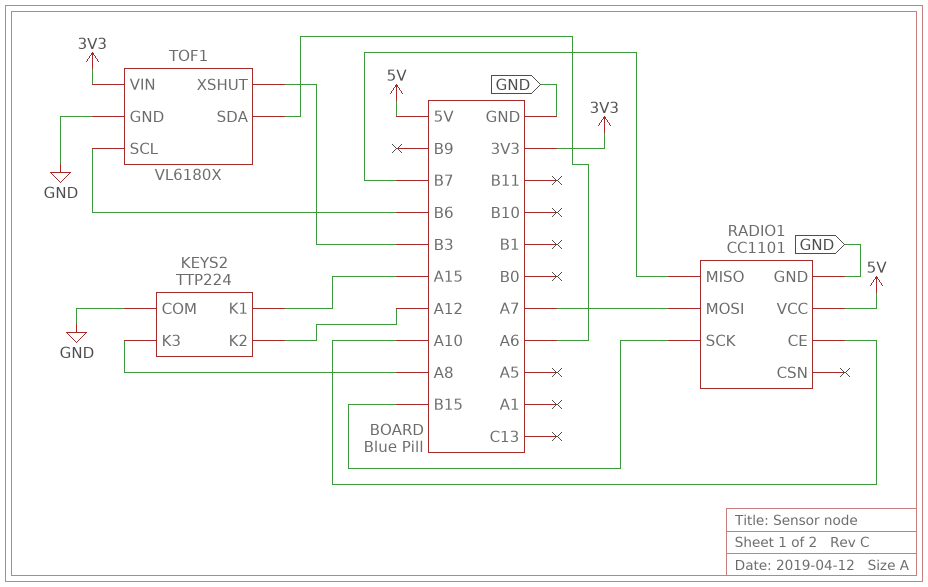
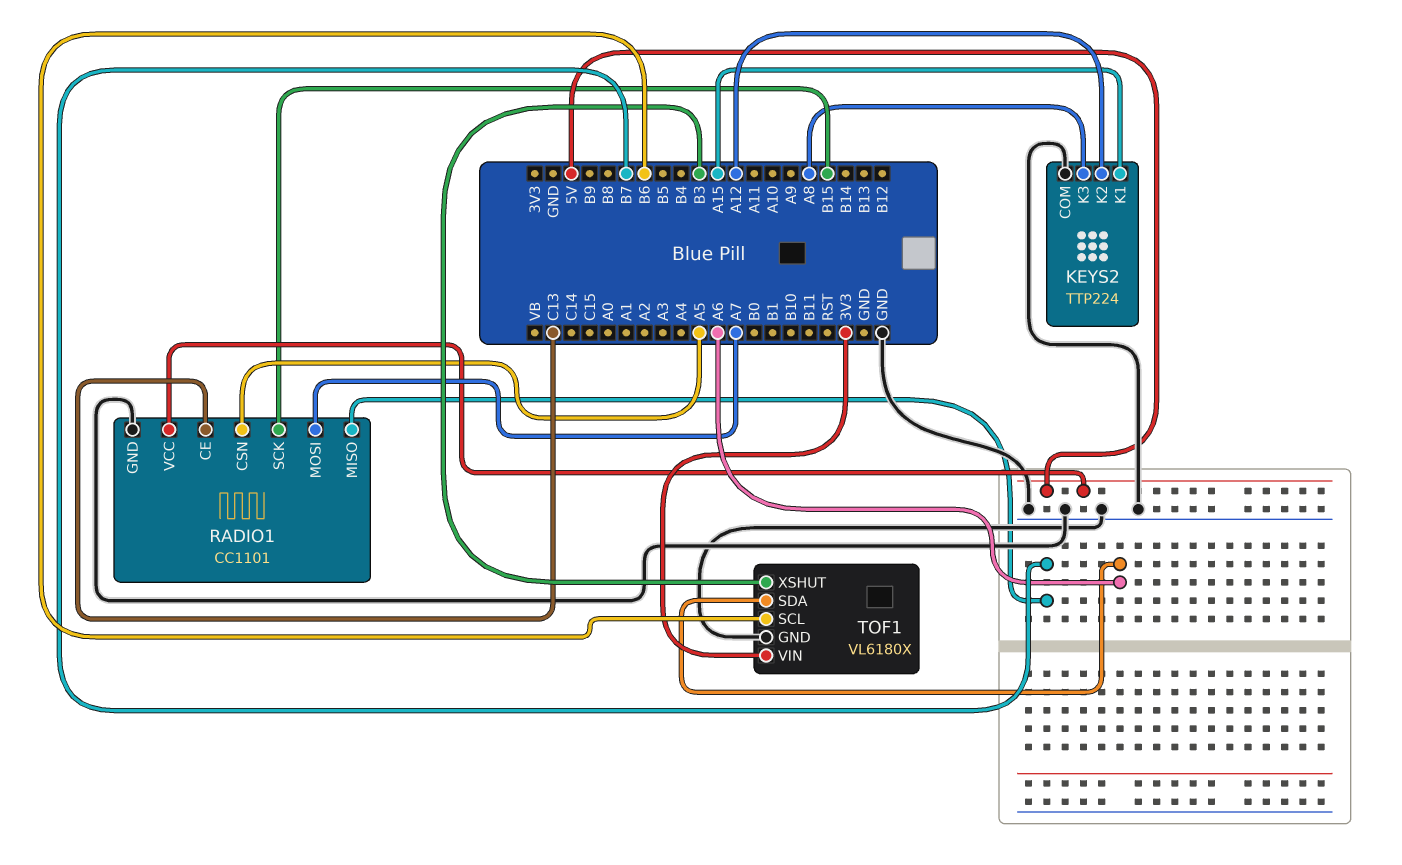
RADIO1 pin CE: A10 -> C13
RADIO1 pin CSN: none -> A5

